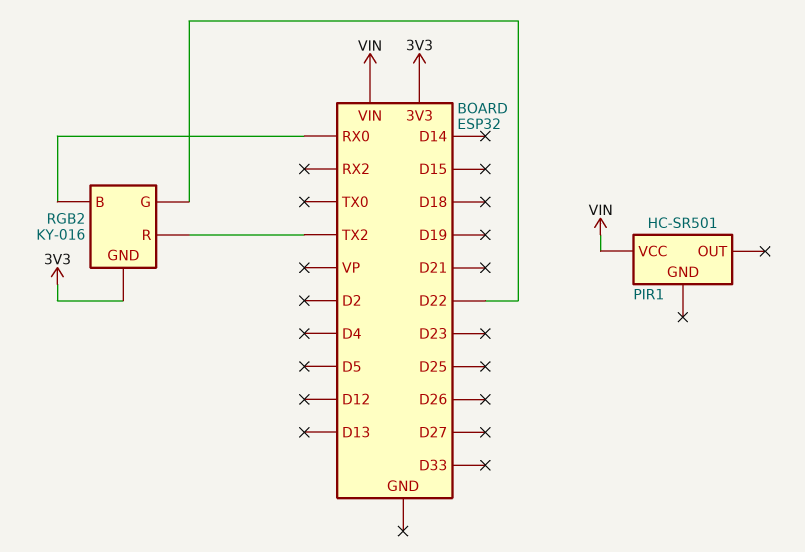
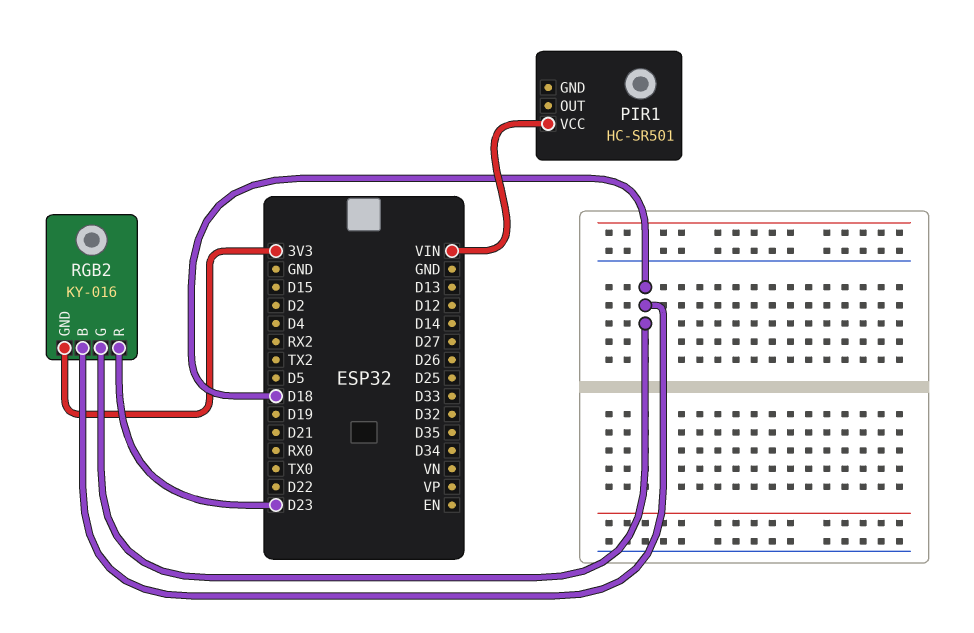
RGB2 pin B: RX0 -> D18
RGB2 pin G: D22 -> D18
RGB2 pin R: TX2 -> D23

